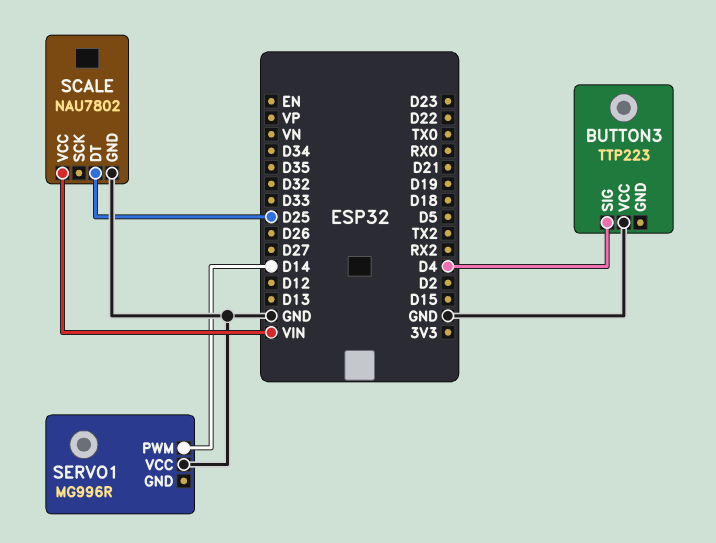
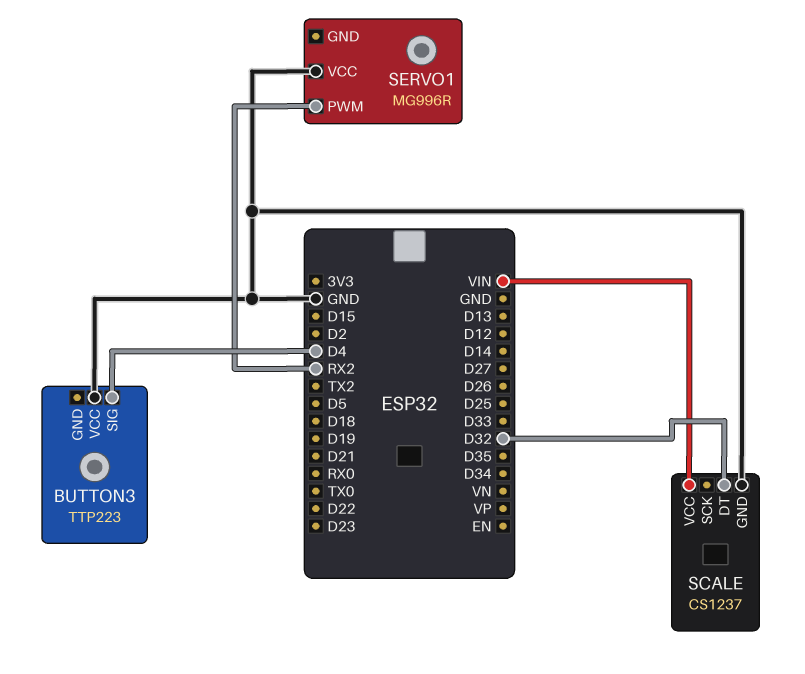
SCALE: NAU7802 -> CS1237
SCALE pin DT: D25 -> D32
SERVO1 pin PWM: D14 -> RX2

